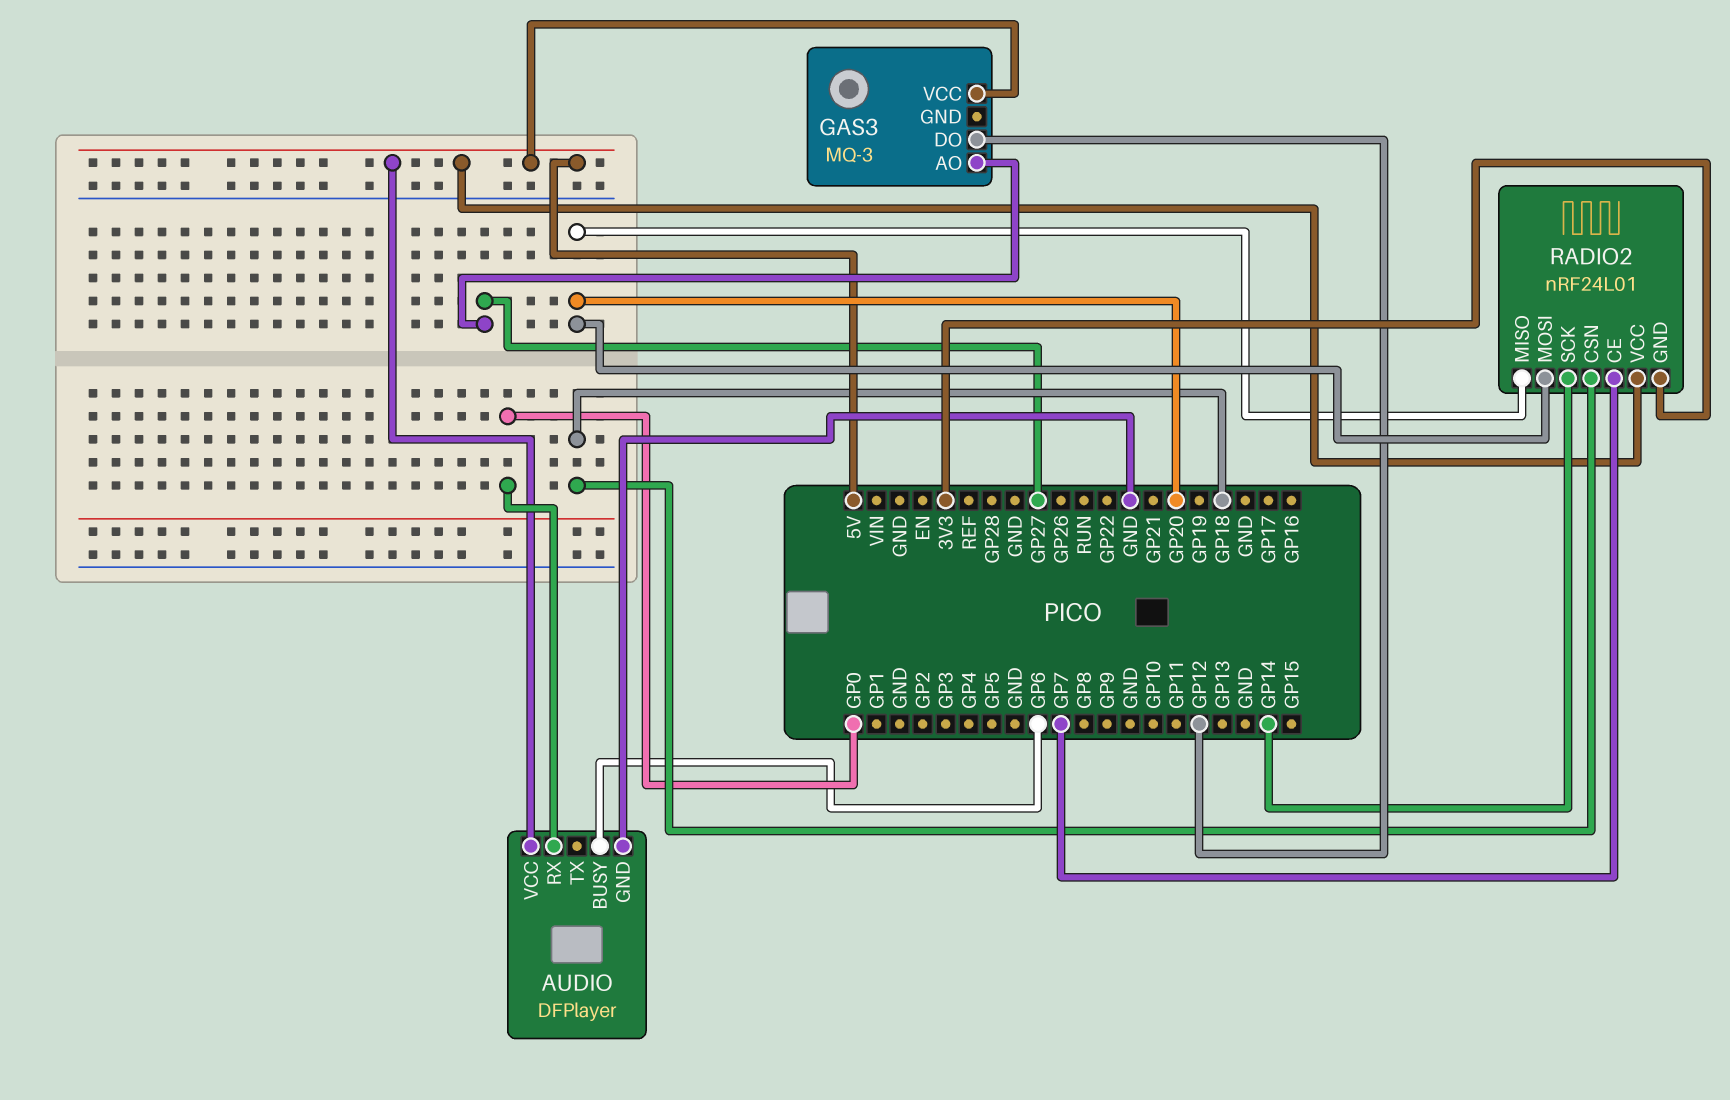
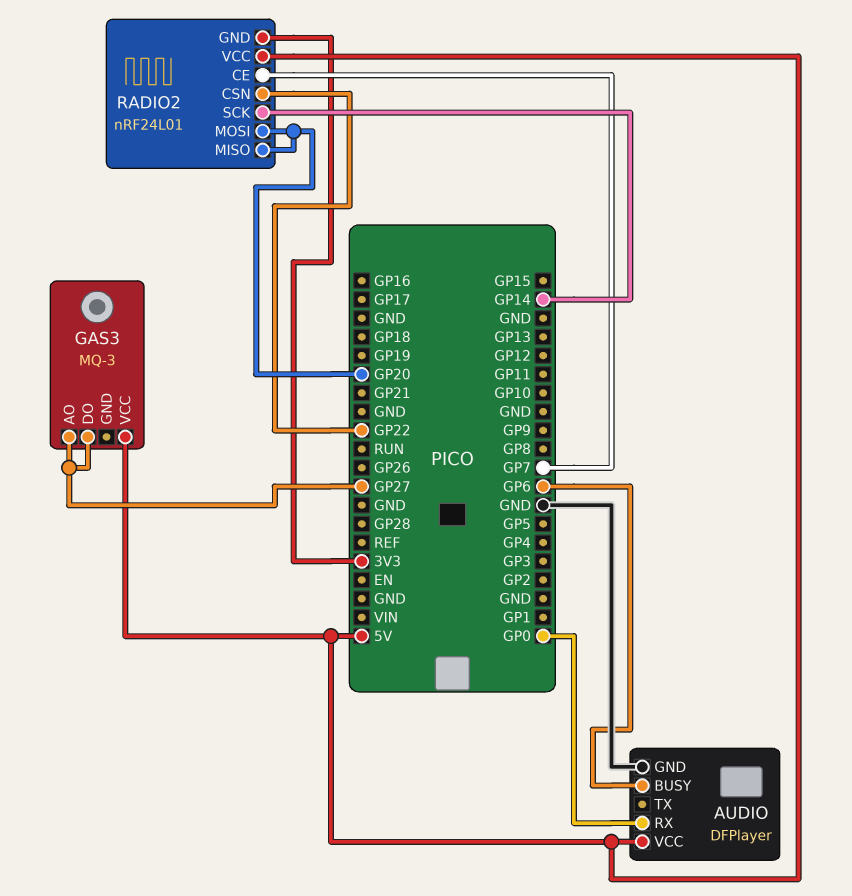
GAS3 pin DO: GP12 -> GP27
RADIO2 pin CSN: GP18 -> GP22

